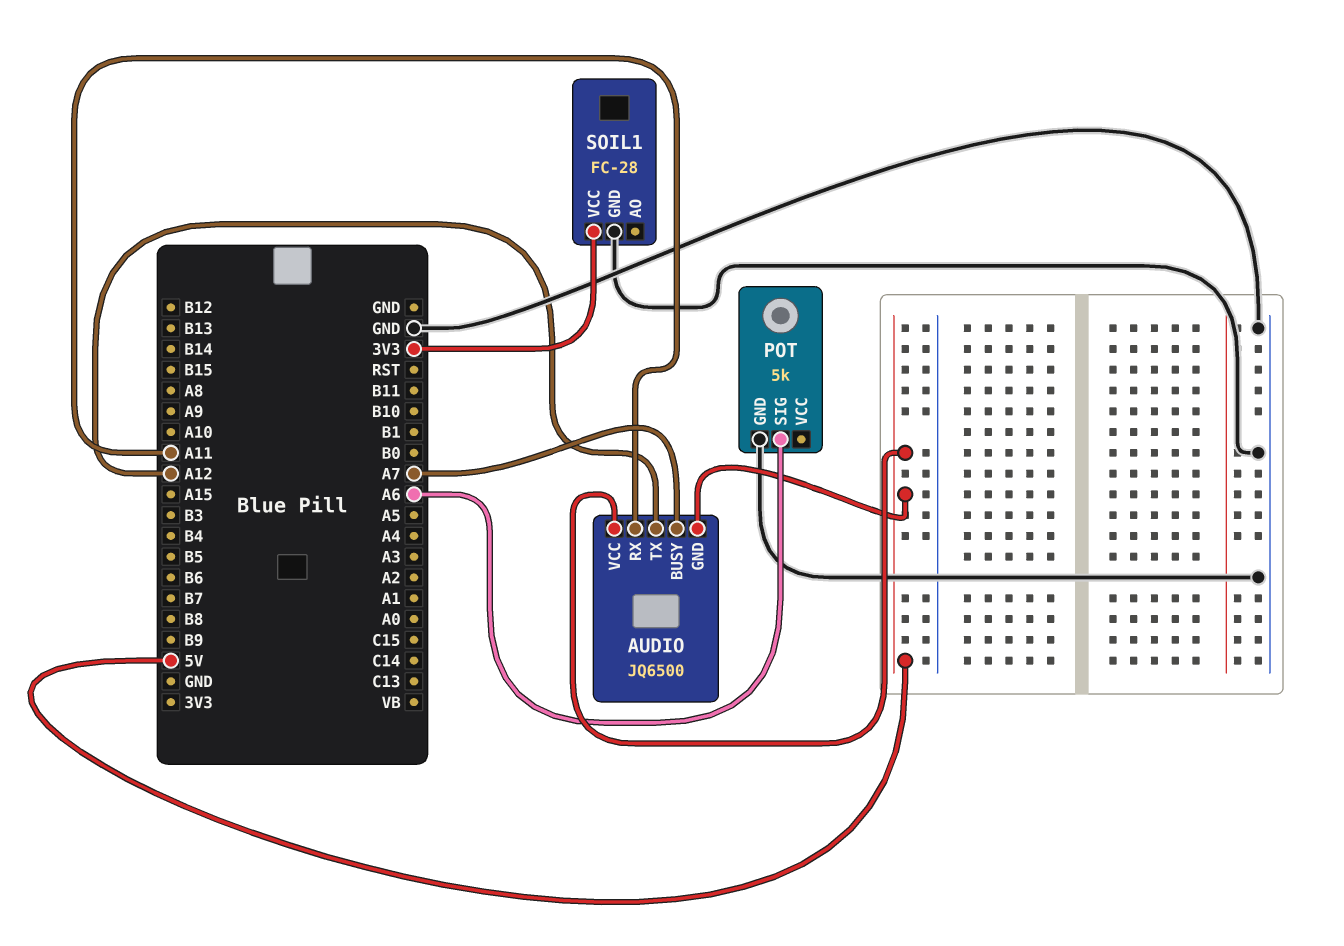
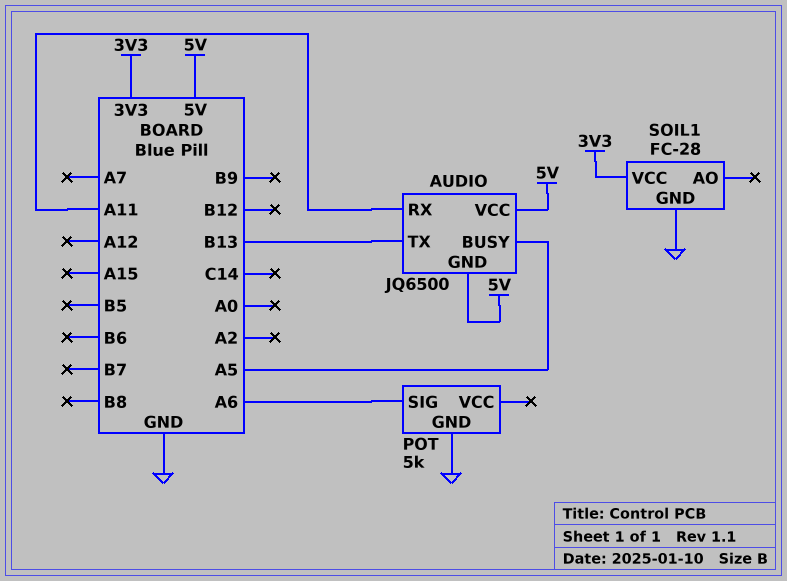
AUDIO pin BUSY: A7 -> A5
AUDIO pin TX: A12 -> B13

